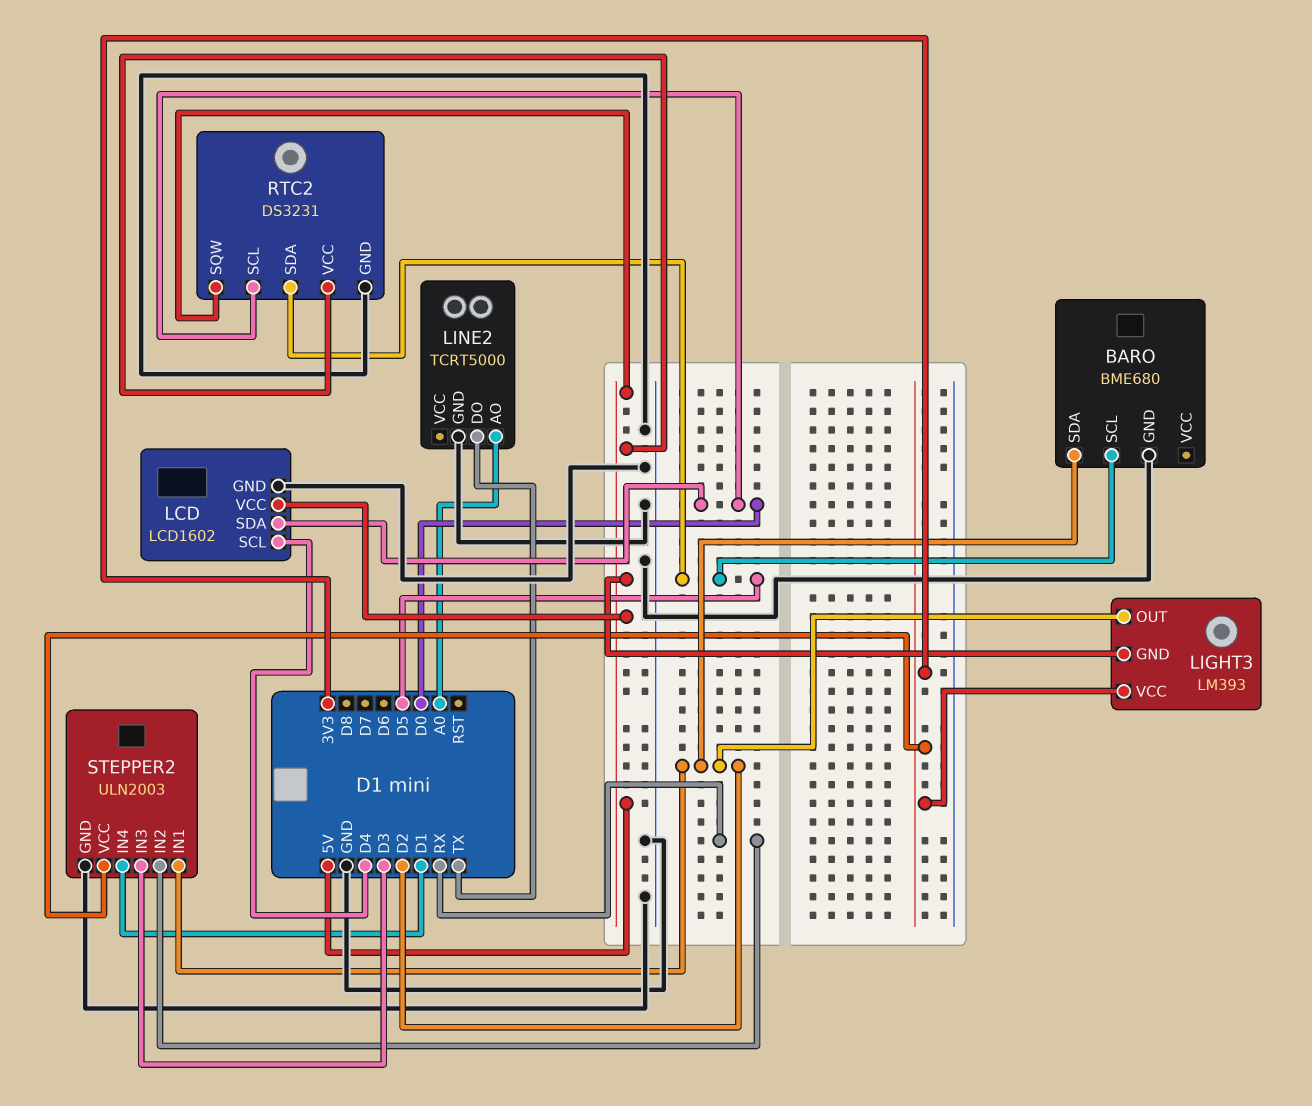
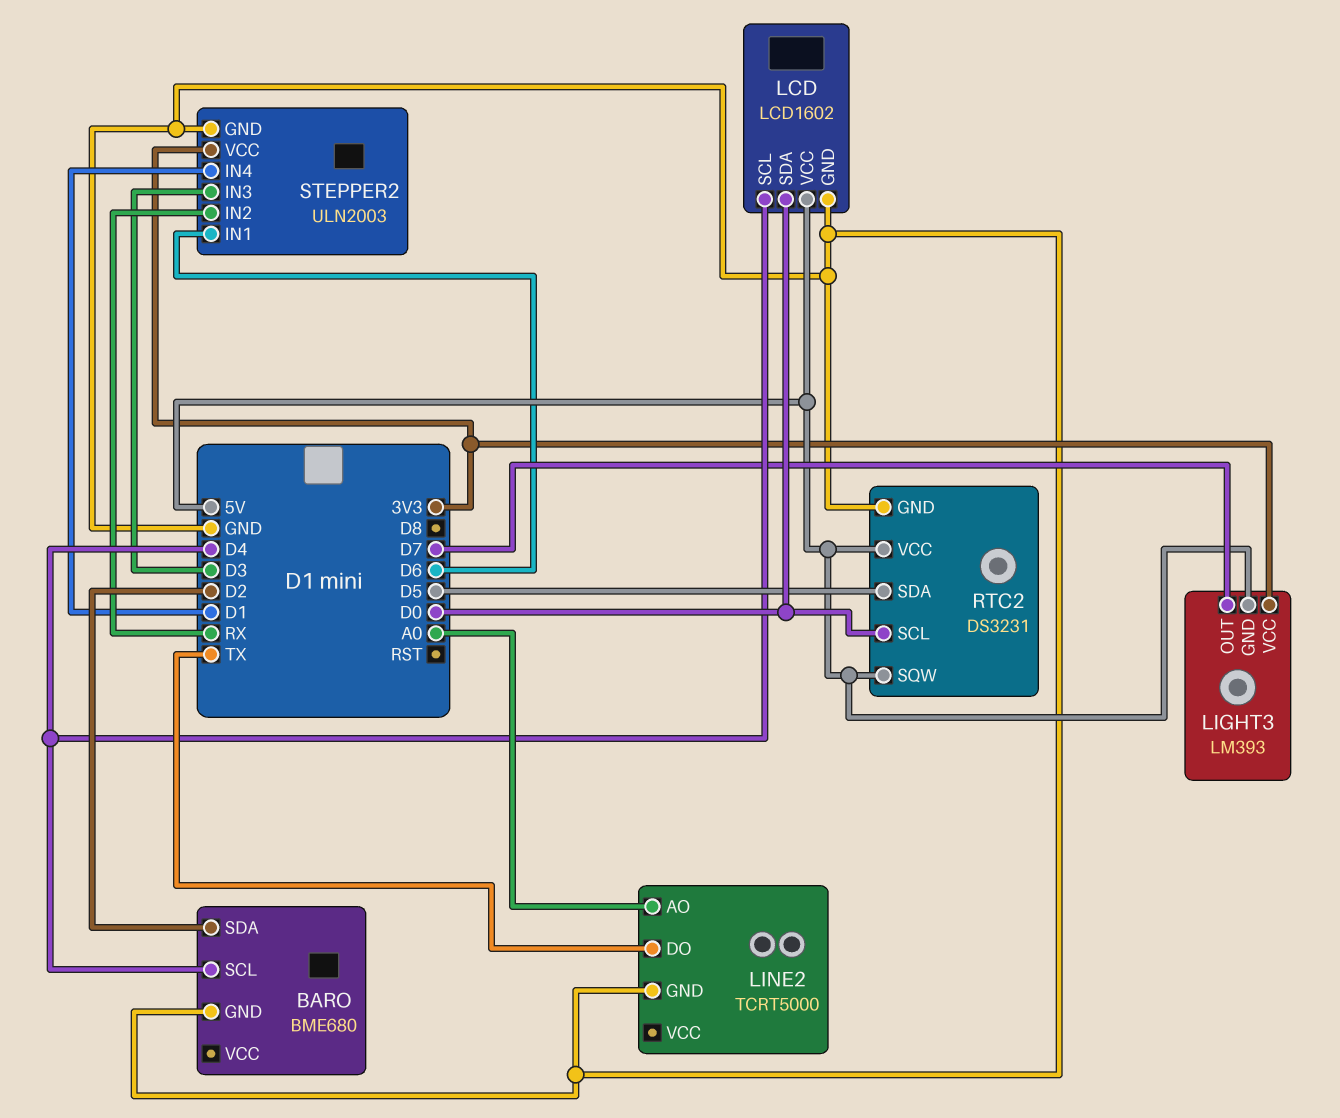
BARO pin SCL: D5 -> D4
LIGHT3 pin OUT: D2 -> D7
STEPPER2 pin IN1: D2 -> D6

